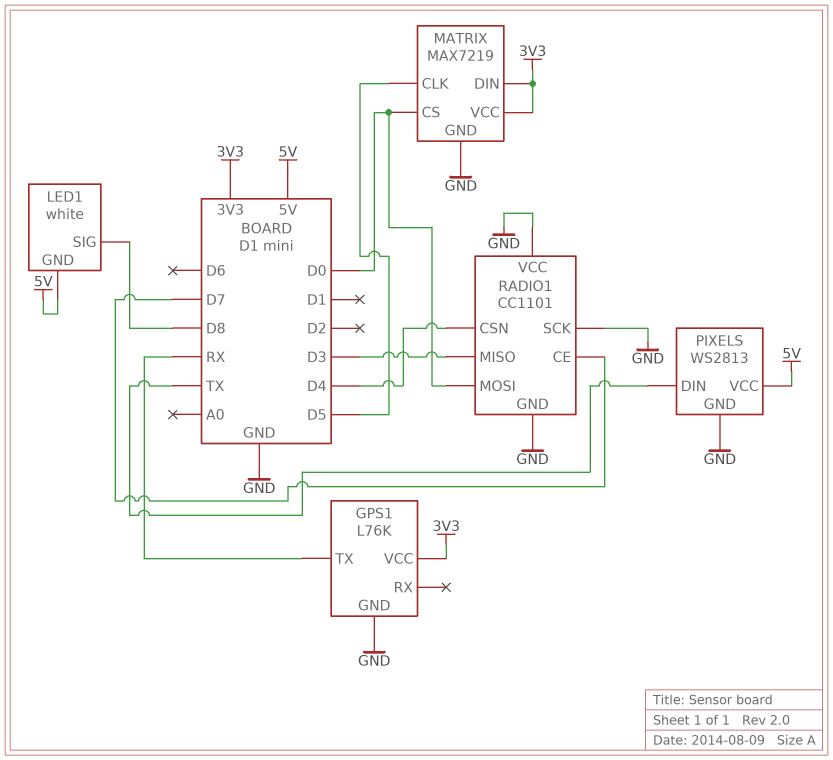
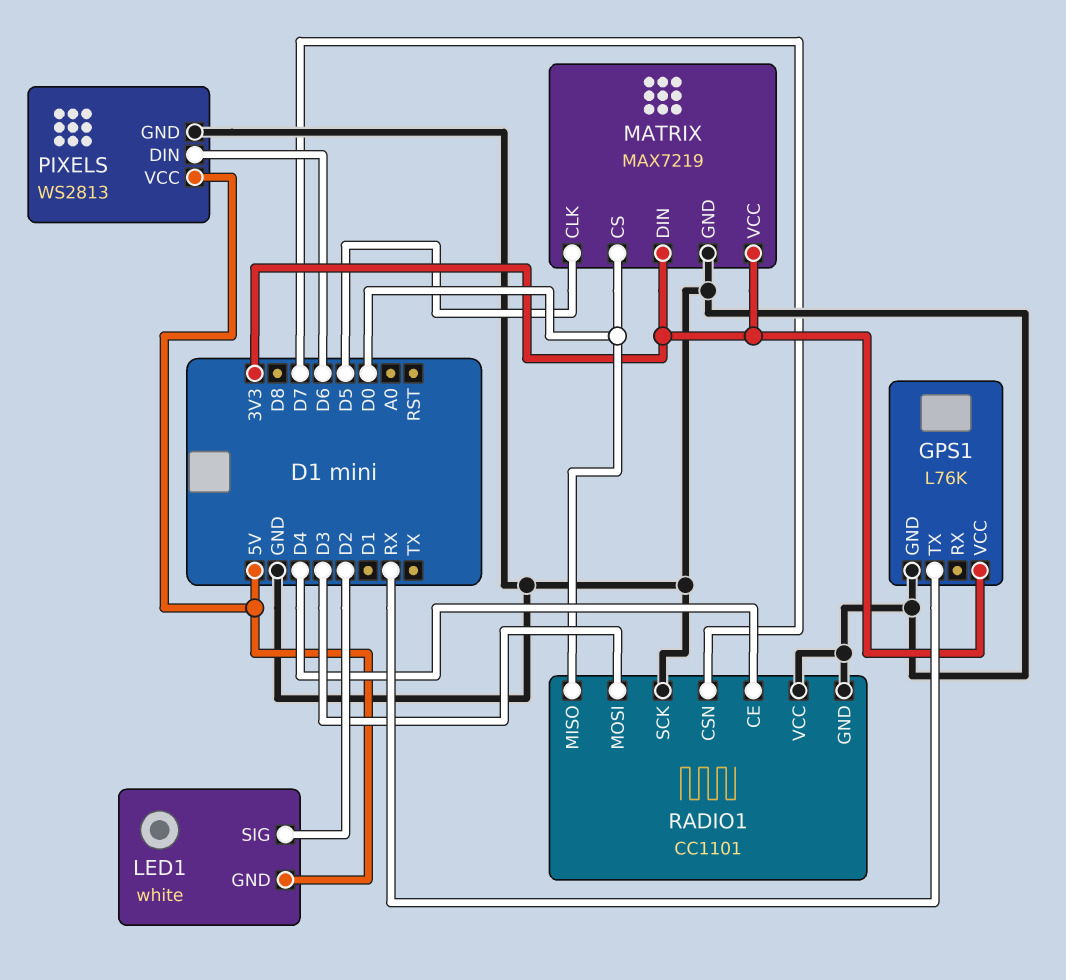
LED1 pin SIG: D8 -> D2
PIXELS pin DIN: TX -> D6
RADIO1 pin CE: D7 -> D4
RADIO1 pin CSN: D4 -> D7
RADIO1 pin MISO: D3 -> D0
RADIO1 pin MOSI: D0 -> D3

